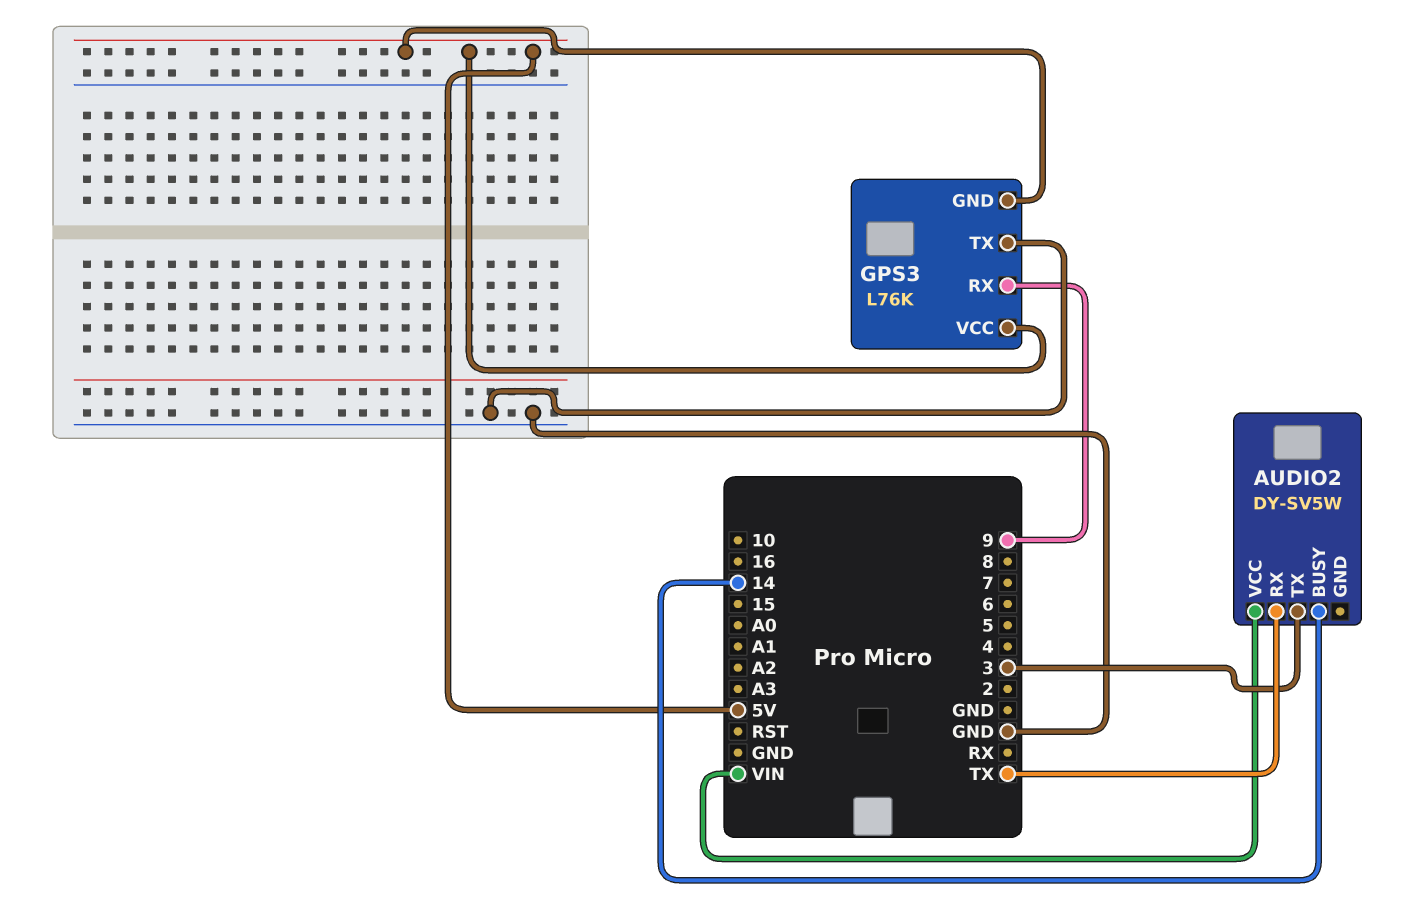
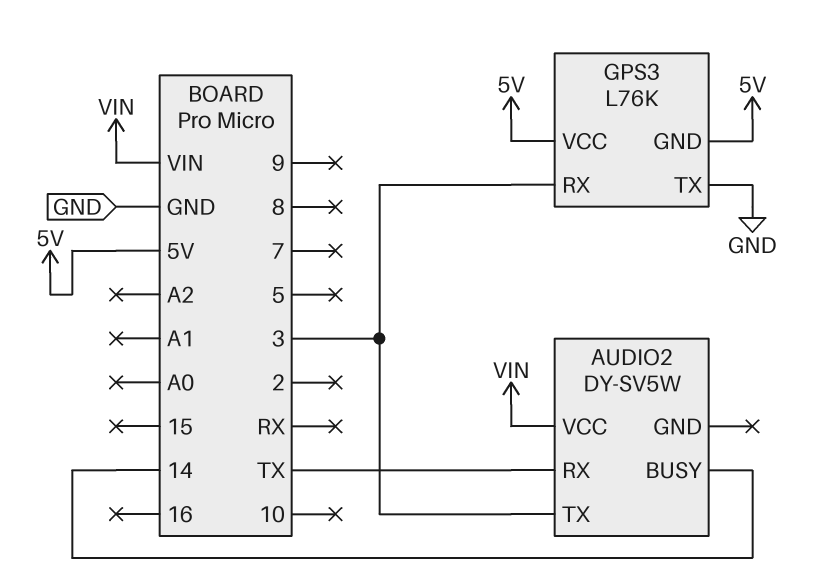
GPS3 pin RX: 9 -> 3

